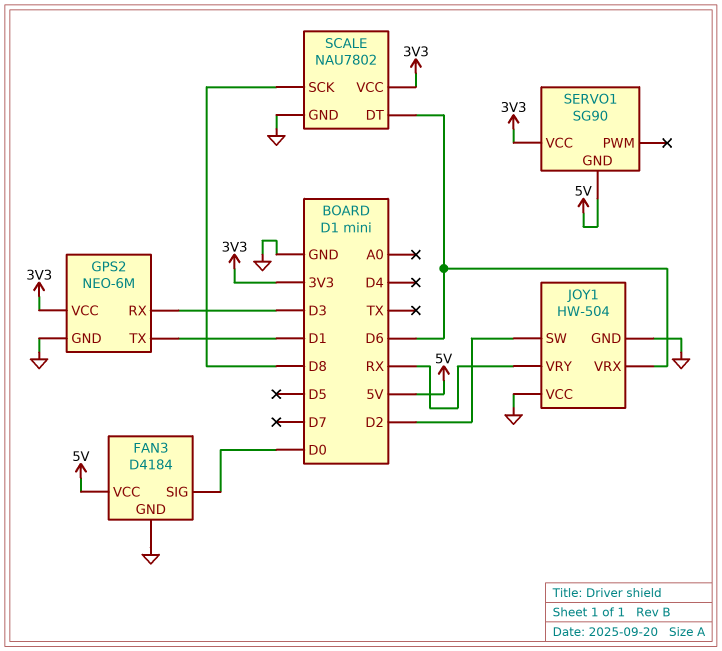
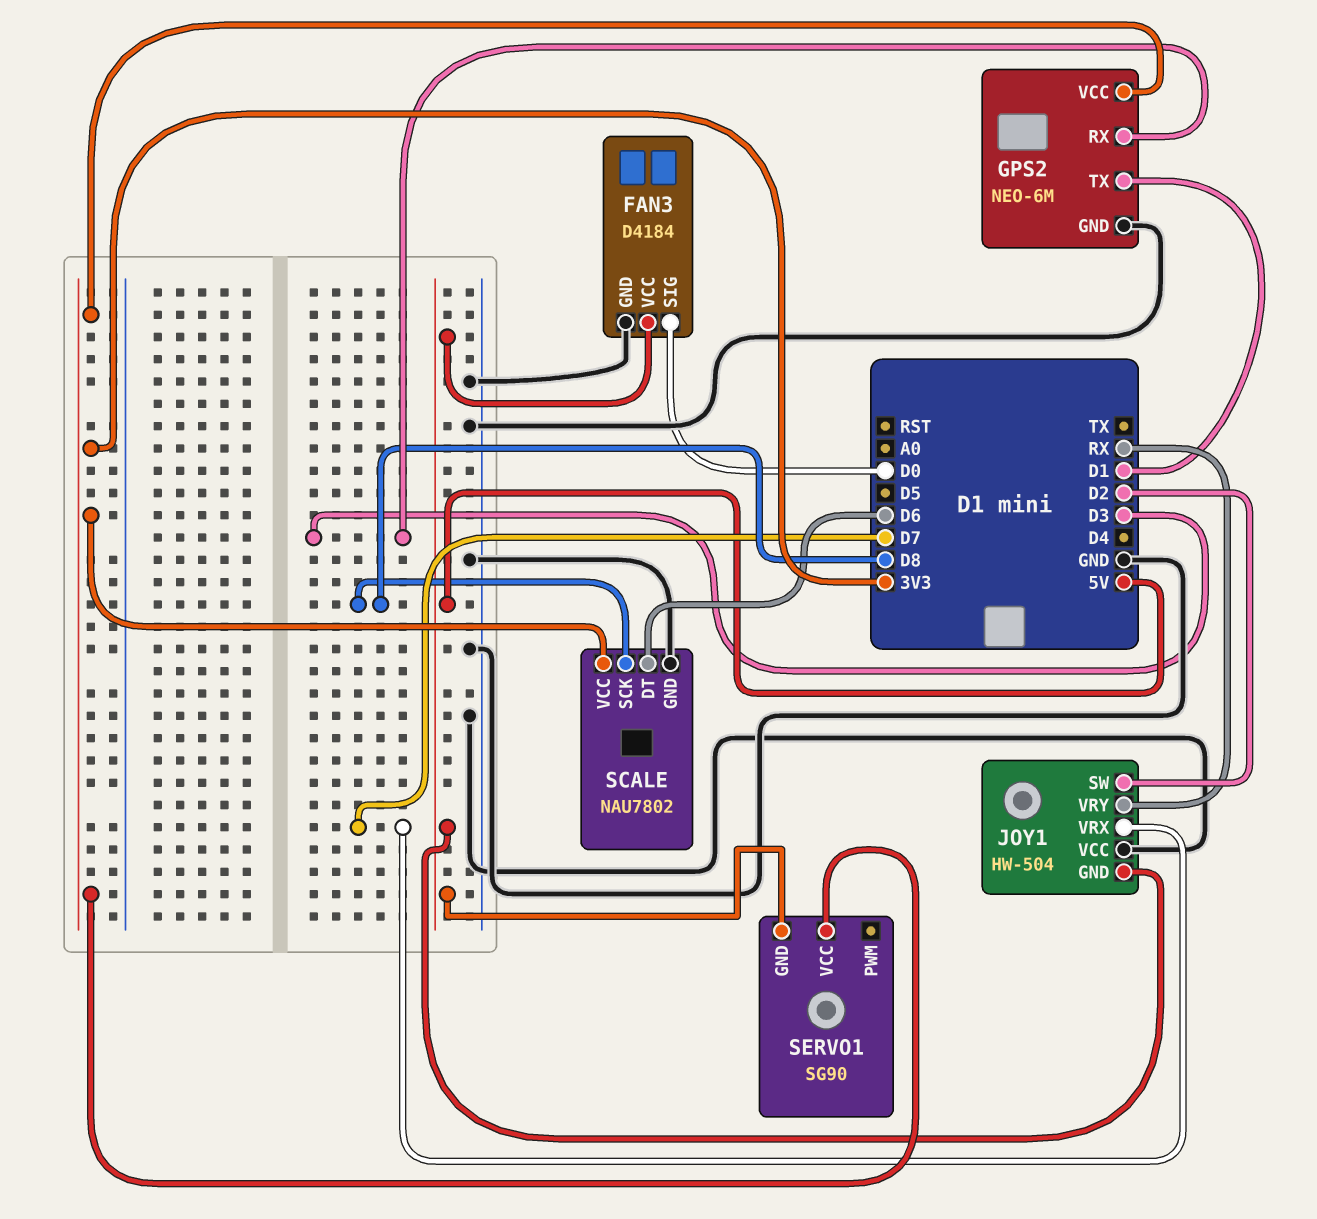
JOY1 pin GND: GND -> 5V
JOY1 pin VRX: D6 -> D7

